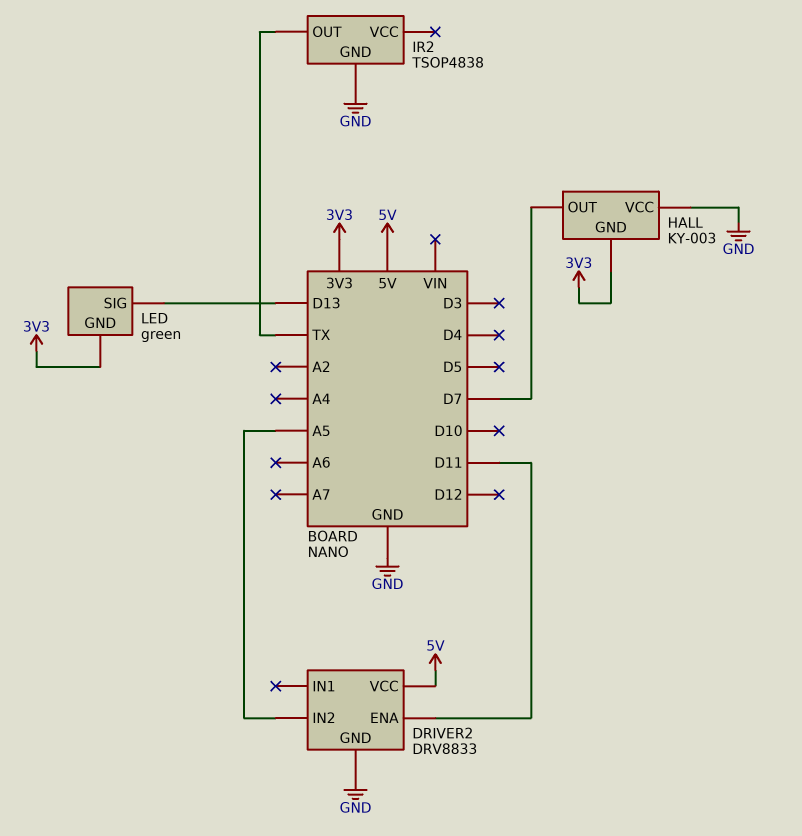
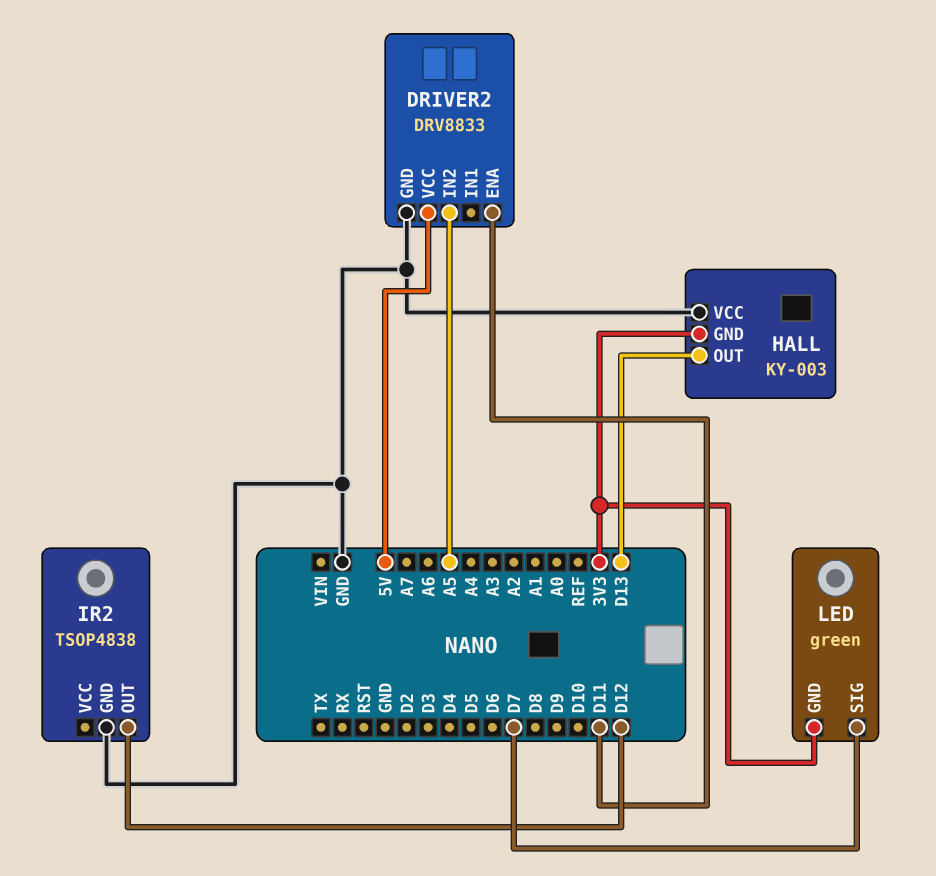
HALL pin OUT: D7 -> D13
IR2 pin OUT: TX -> D12
LED pin SIG: D13 -> D7

